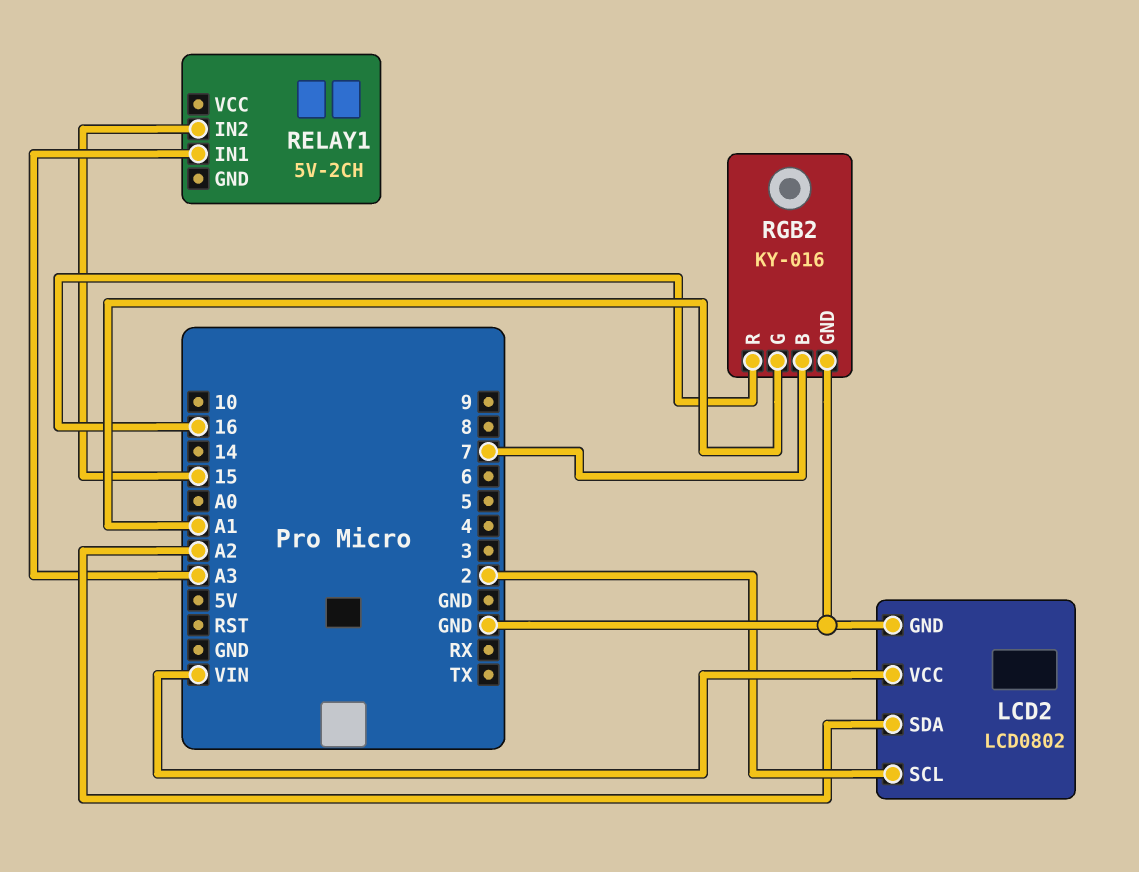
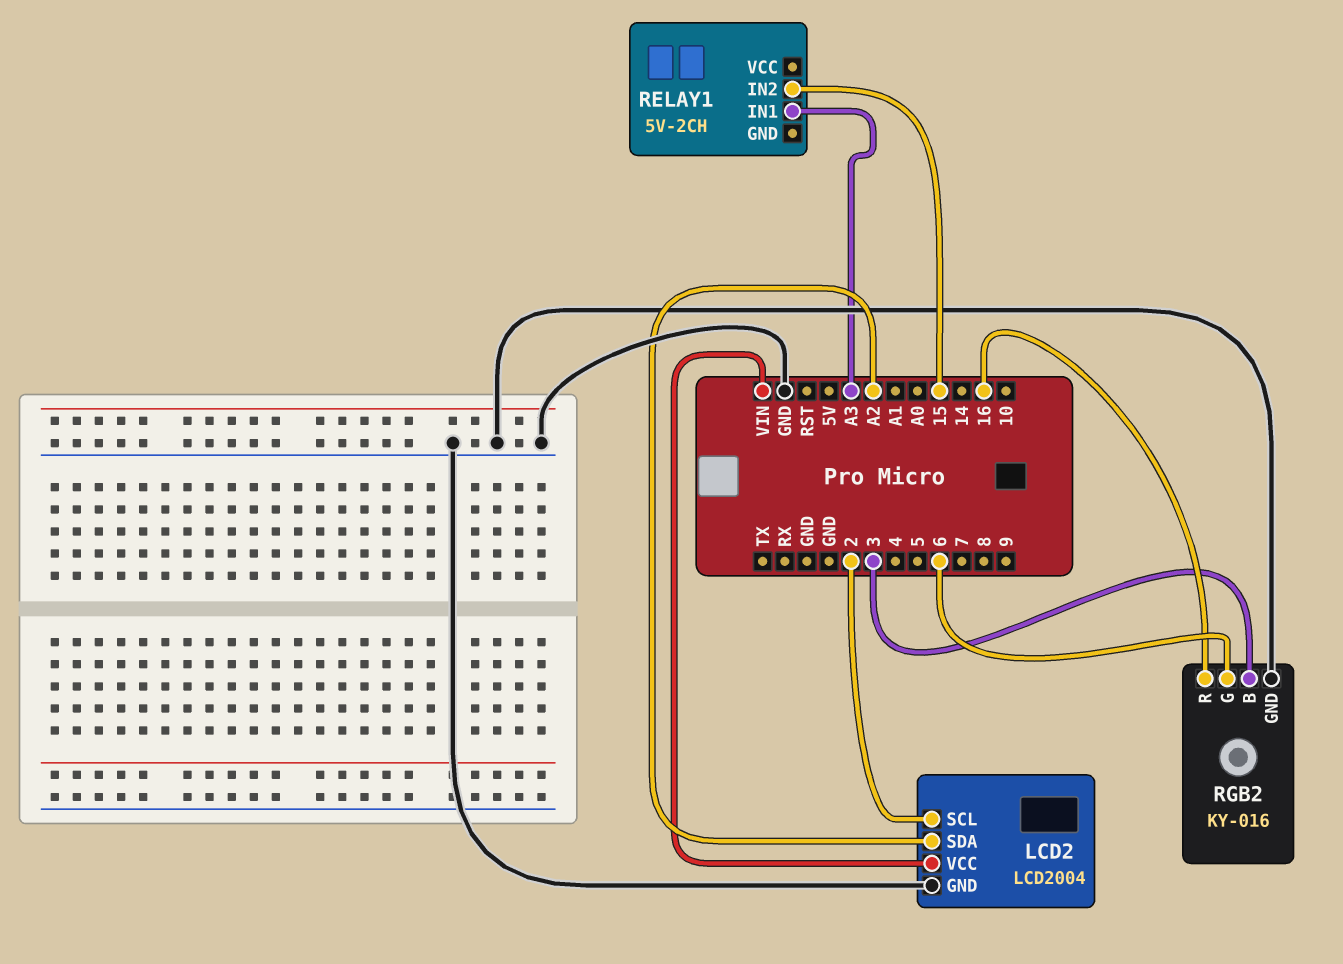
LCD2: LCD0802 -> LCD2004
RGB2 pin B: 7 -> 3
RGB2 pin G: A1 -> 6

